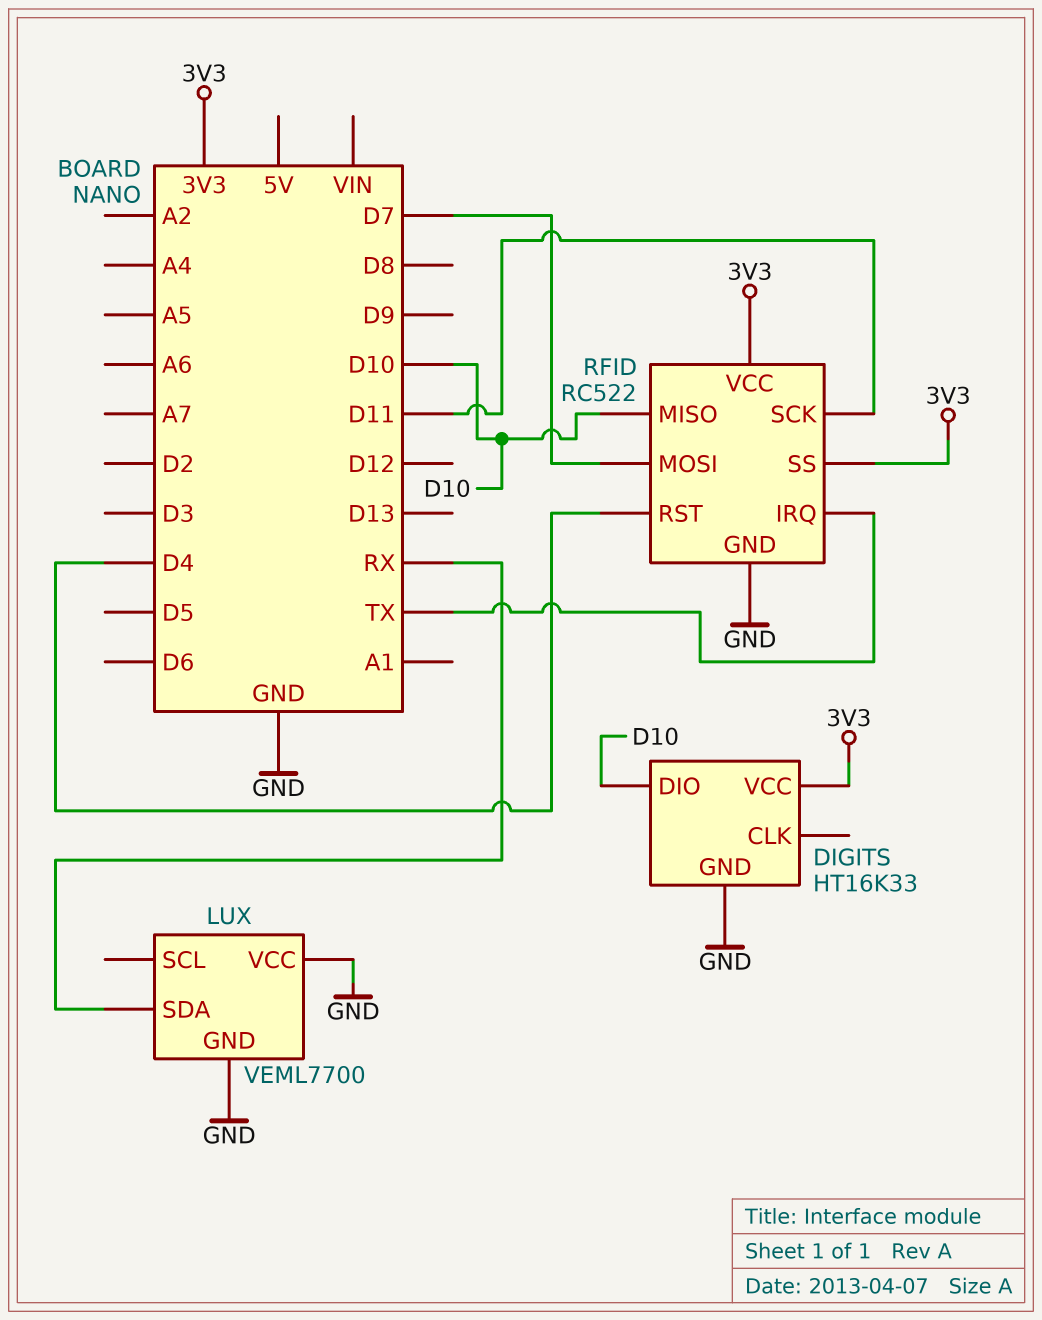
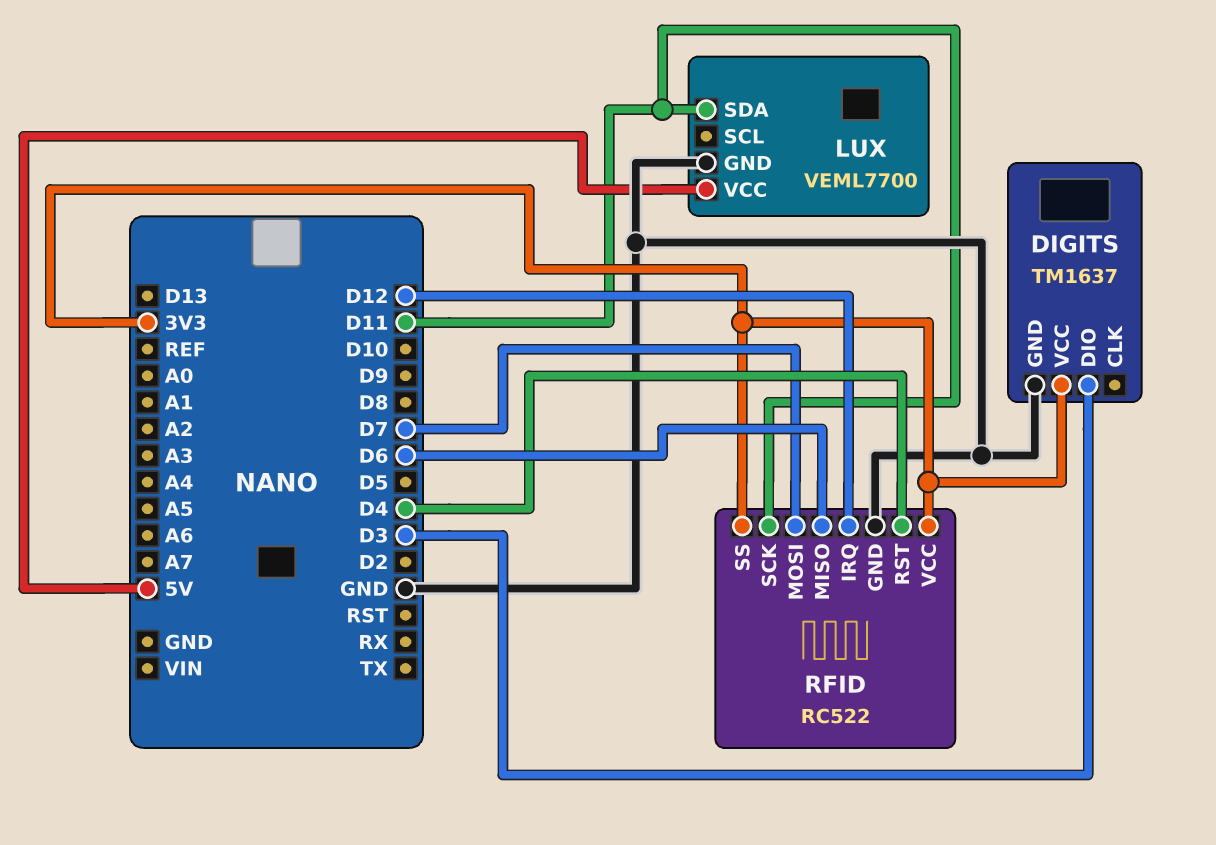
DIGITS: HT16K33 -> TM1637
DIGITS pin DIO: D10 -> D3
LUX pin SDA: RX -> D11
LUX pin VCC: GND -> 5V
RFID pin IRQ: TX -> D12
RFID pin MISO: D10 -> D6

